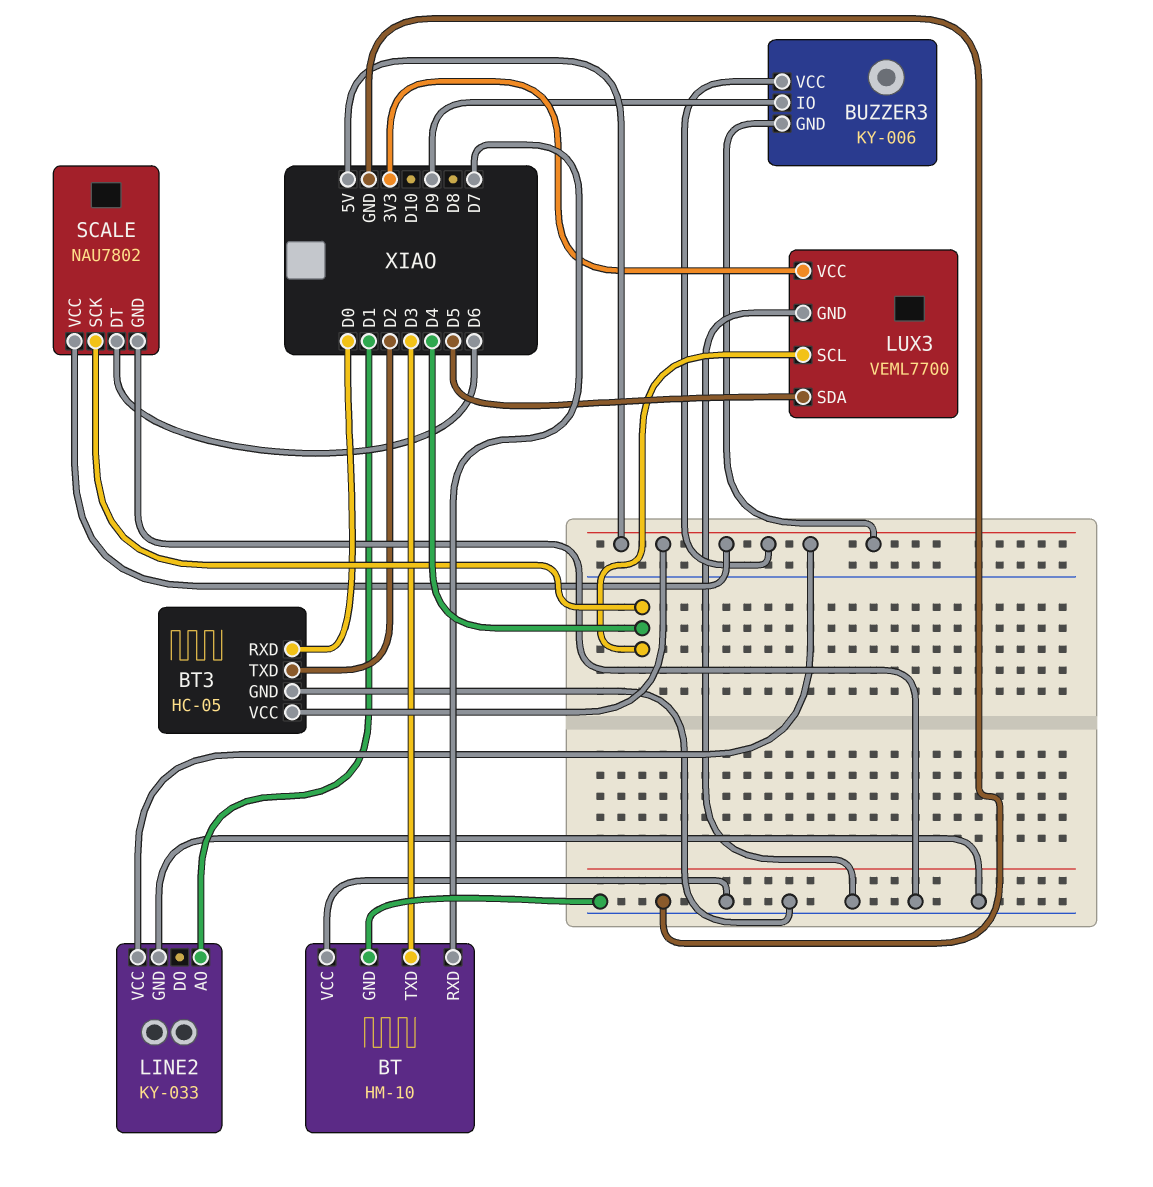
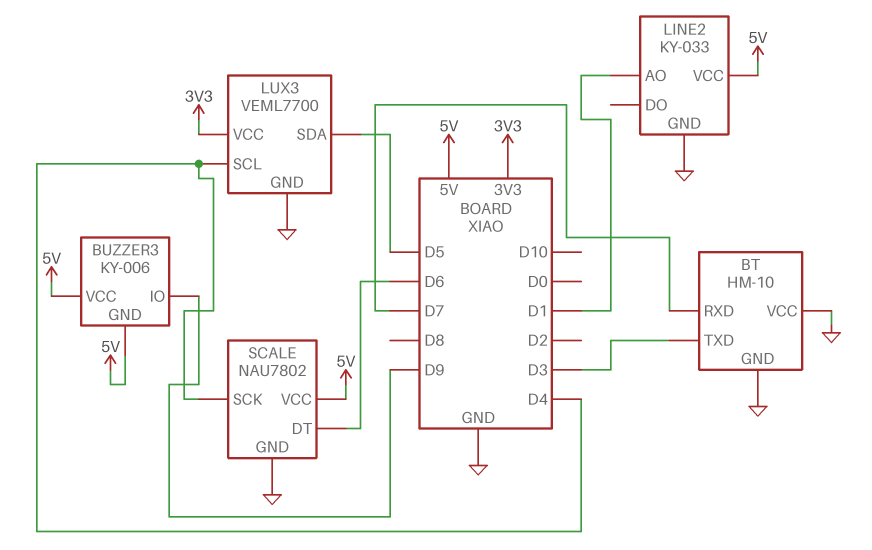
BT3: HC-05 -> none
BT3 pin GND: GND -> none
BT3 pin RXD: D0 -> none
BT3 pin TXD: D2 -> none
BT3 pin VCC: 5V -> none

